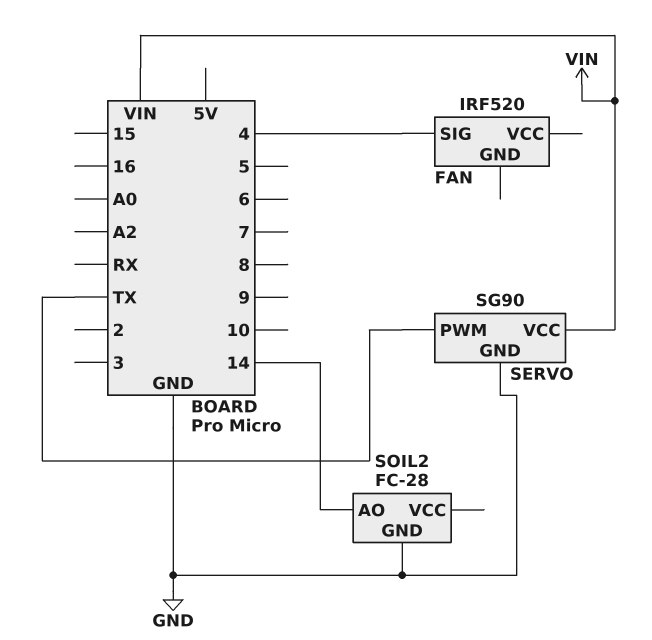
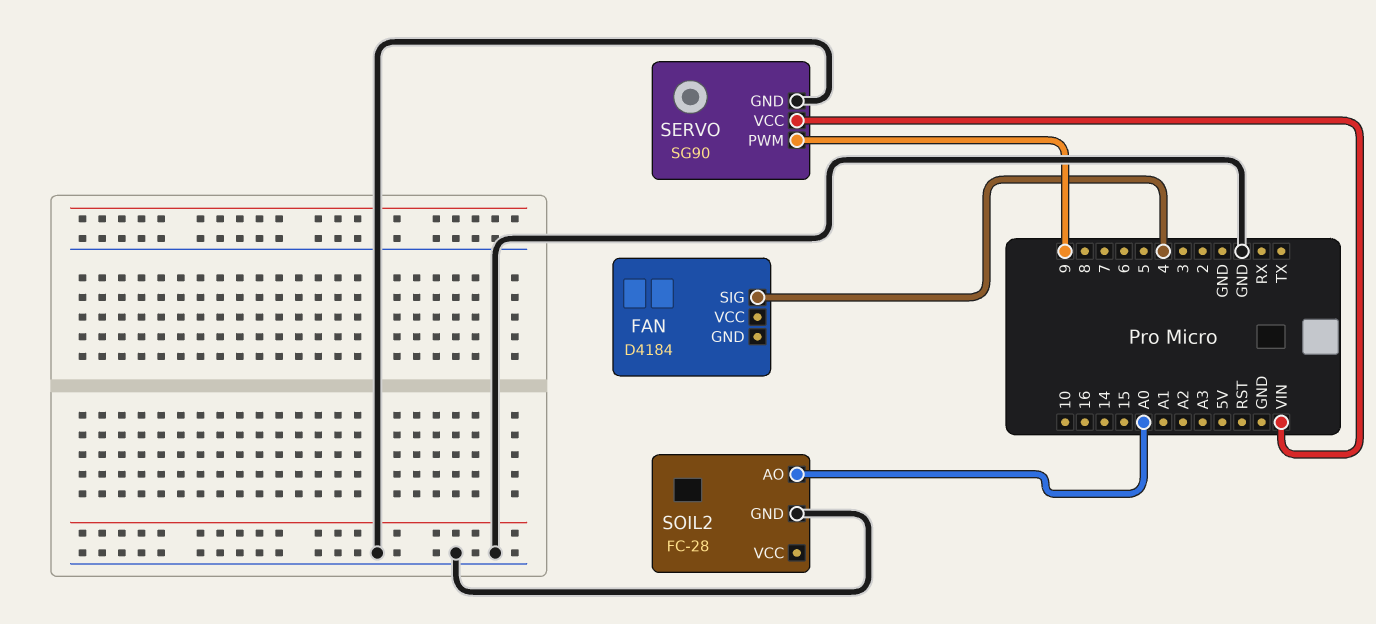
FAN: IRF520 -> D4184
SERVO pin PWM: TX -> 9
SOIL2 pin AO: 14 -> A0

